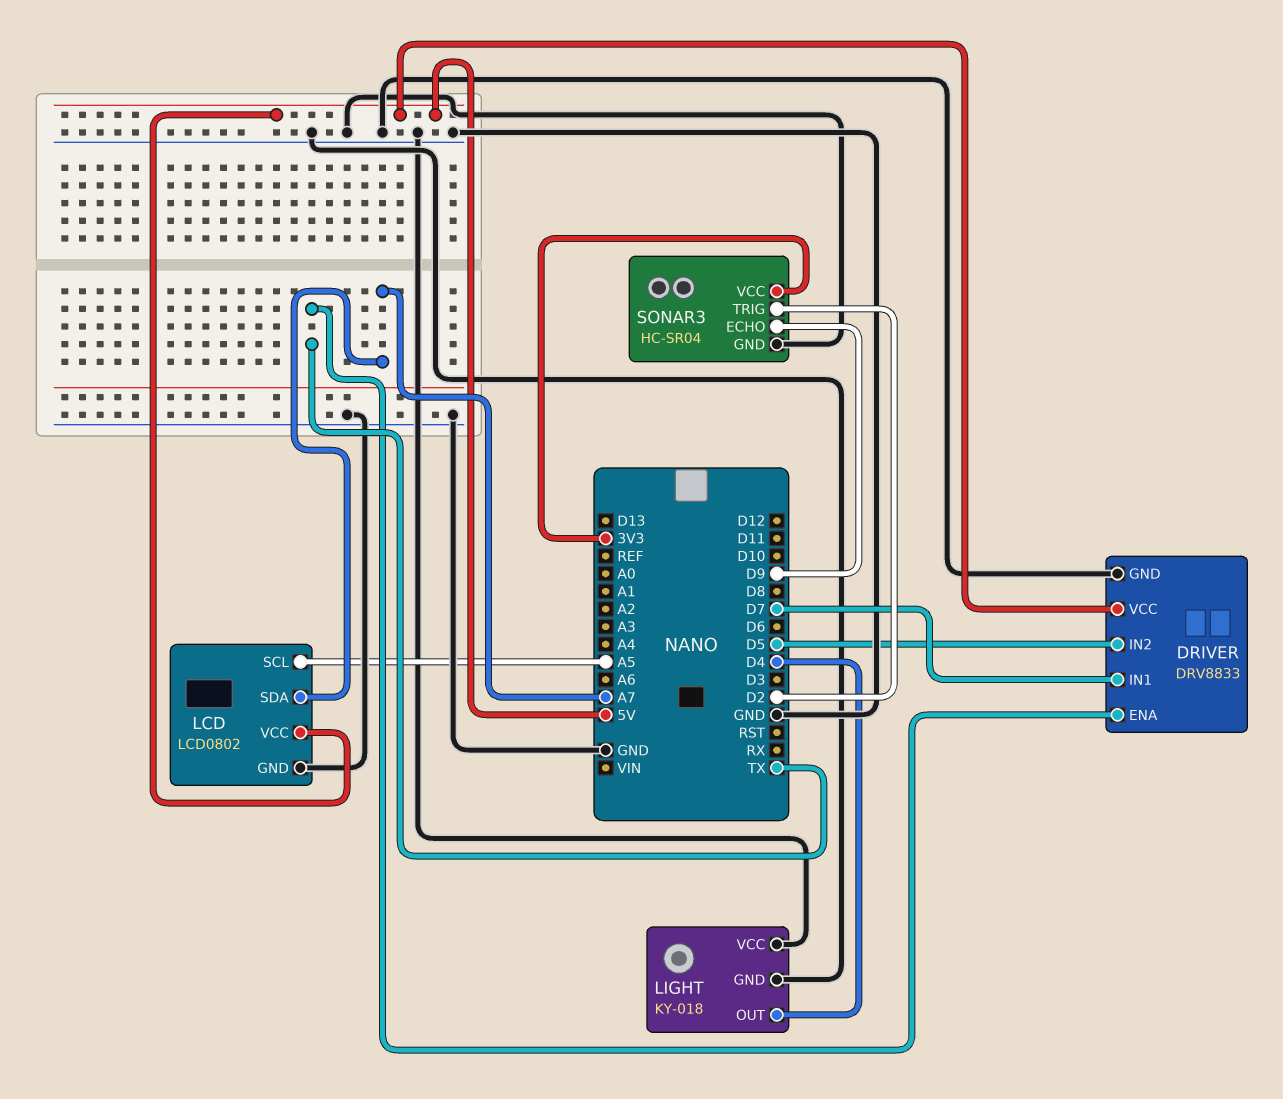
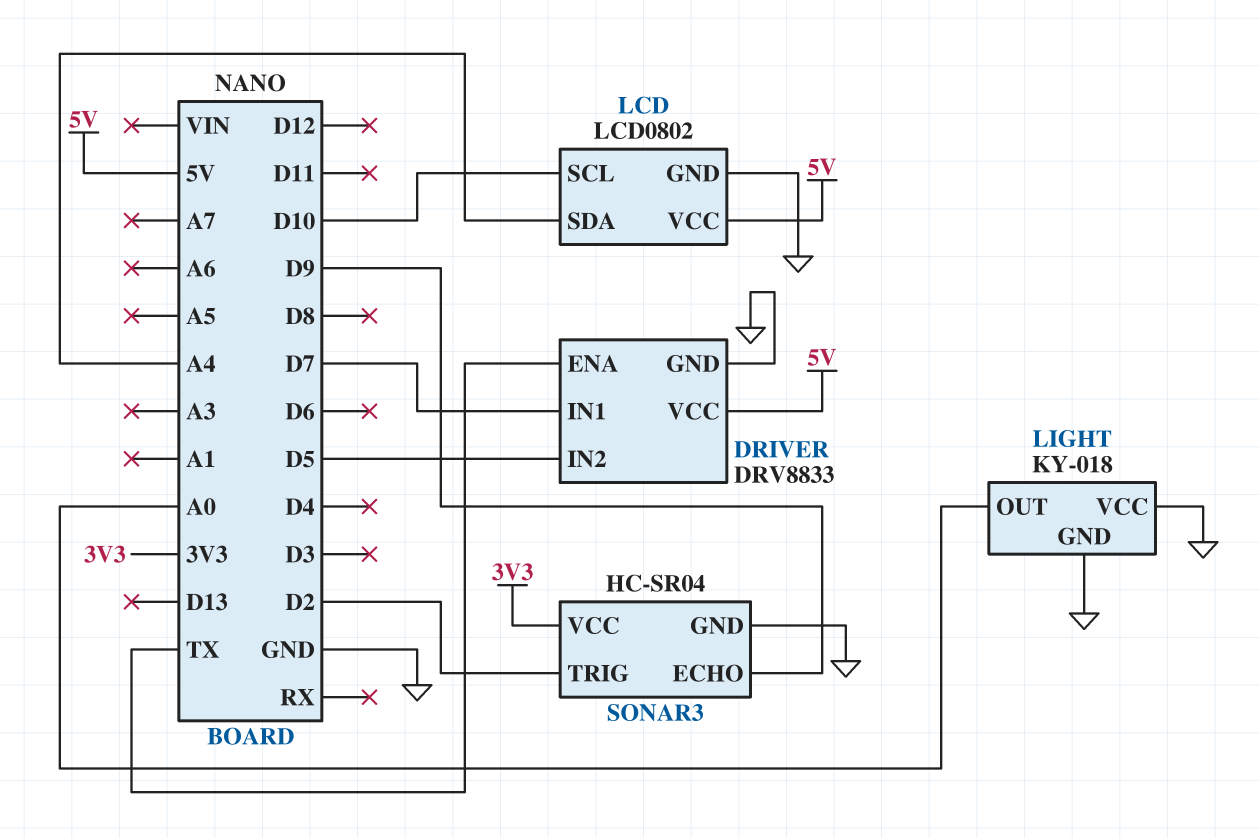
LCD pin SCL: A5 -> D10
LCD pin SDA: A7 -> A4
LIGHT pin OUT: D4 -> A0

